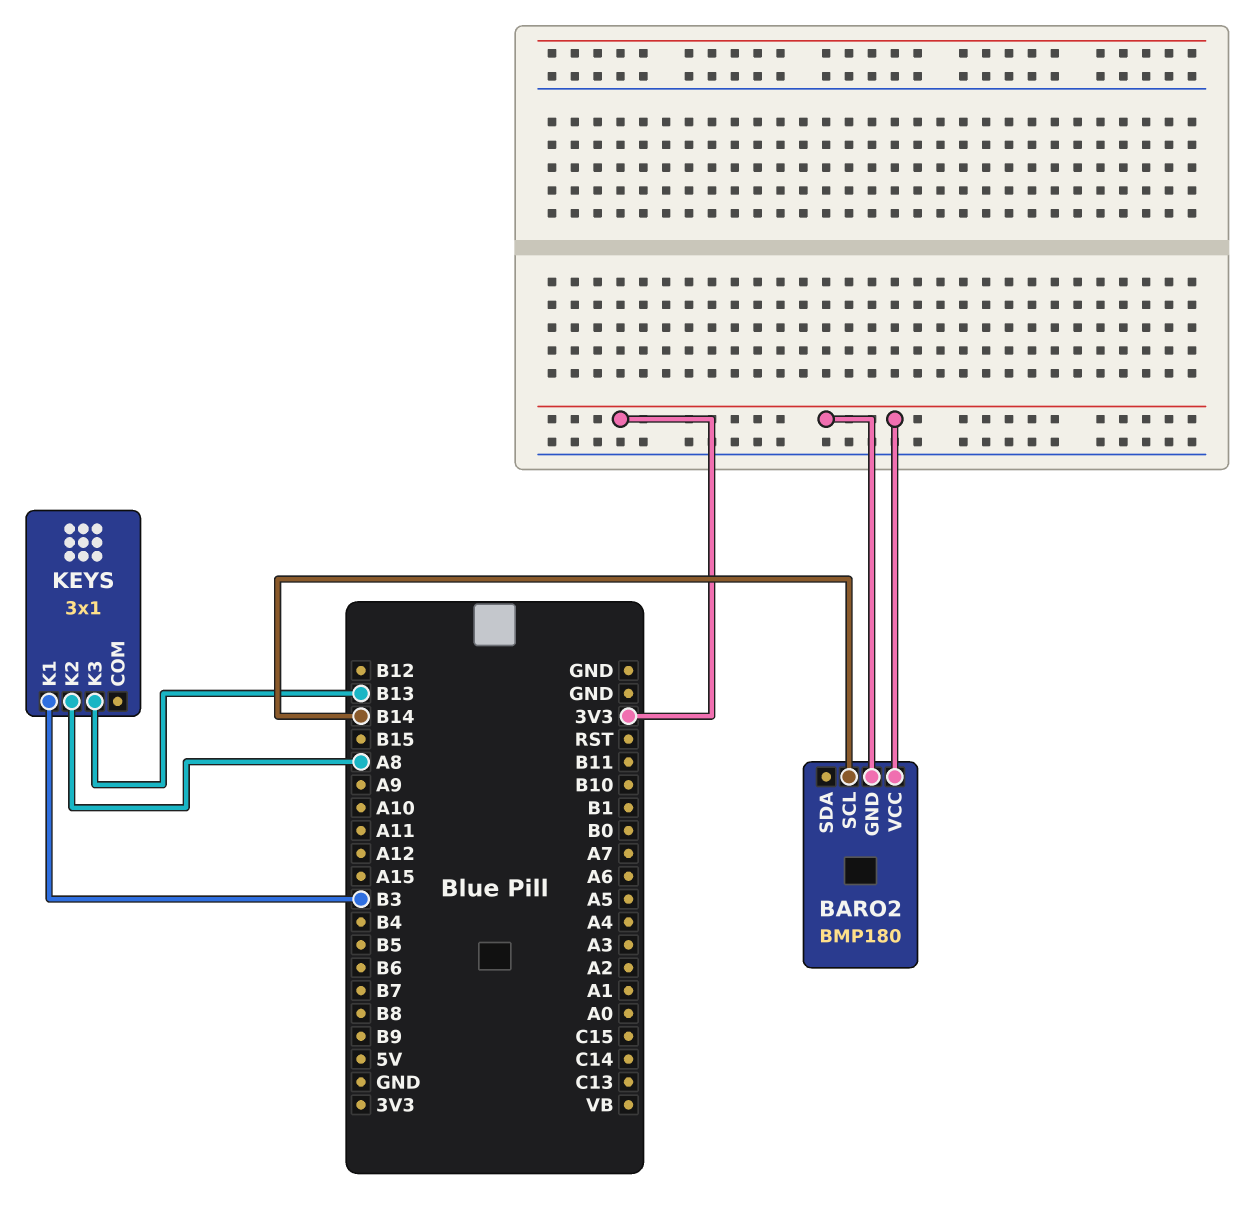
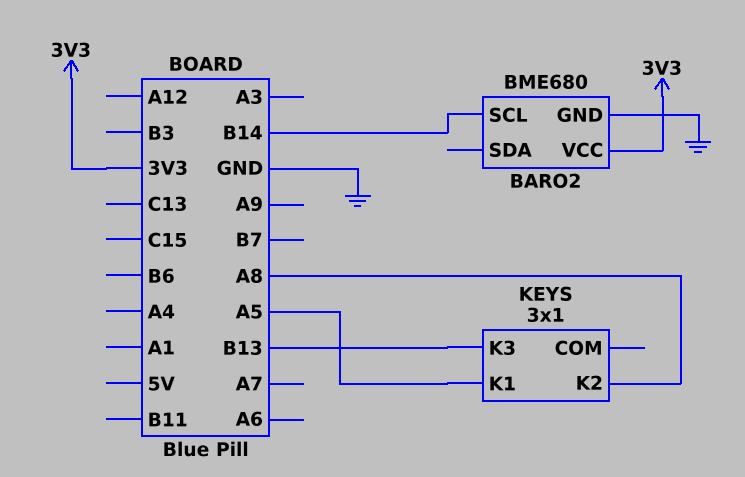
BARO2: BMP180 -> BME680
BARO2 pin GND: 3V3 -> GND
KEYS pin K1: B3 -> A5

